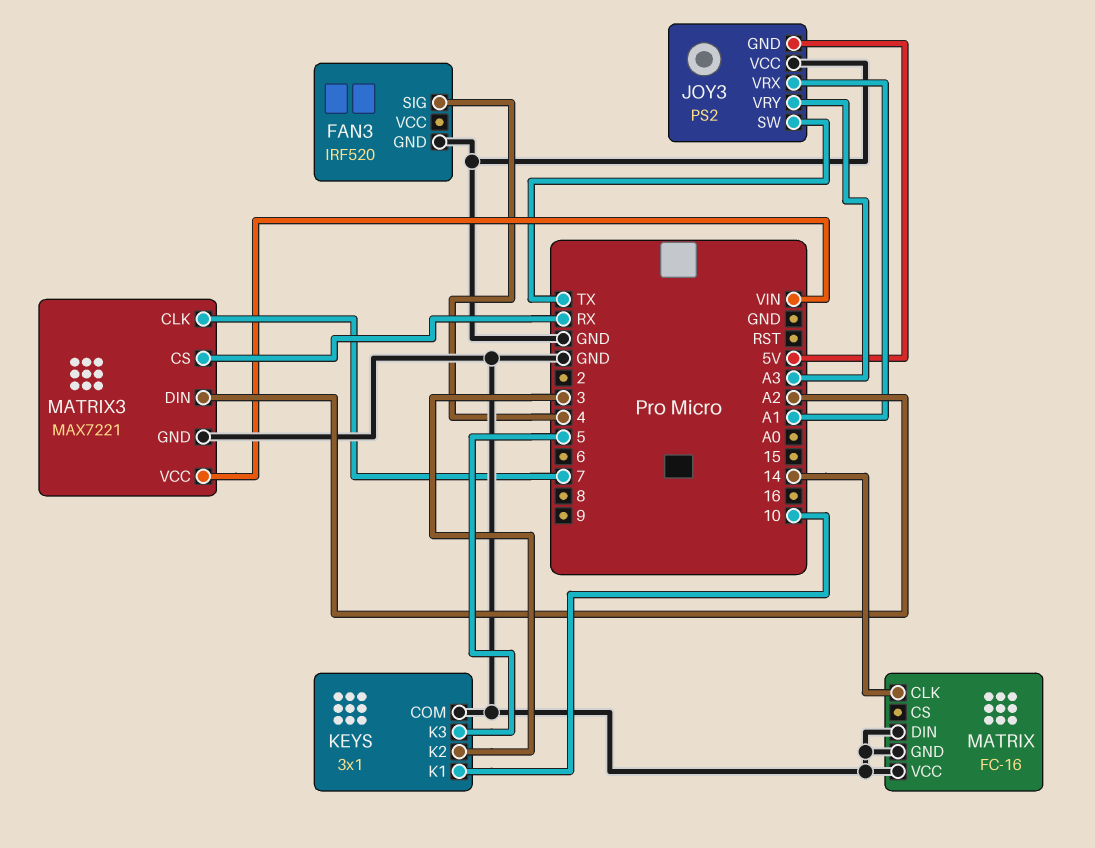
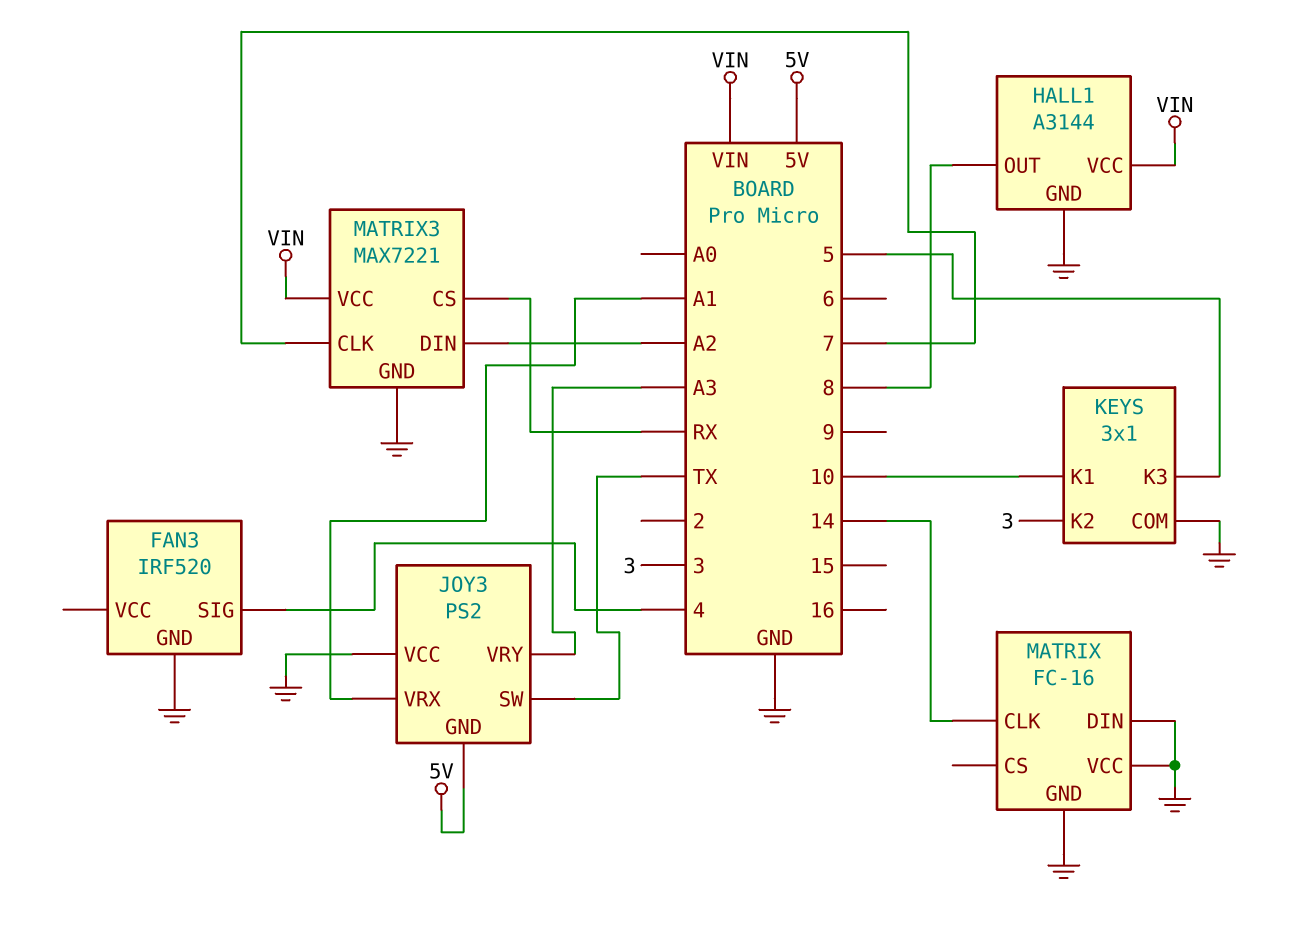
HALL1: none -> A3144
HALL1 pin GND: none -> GND
HALL1 pin OUT: none -> 8
HALL1 pin VCC: none -> VIN

